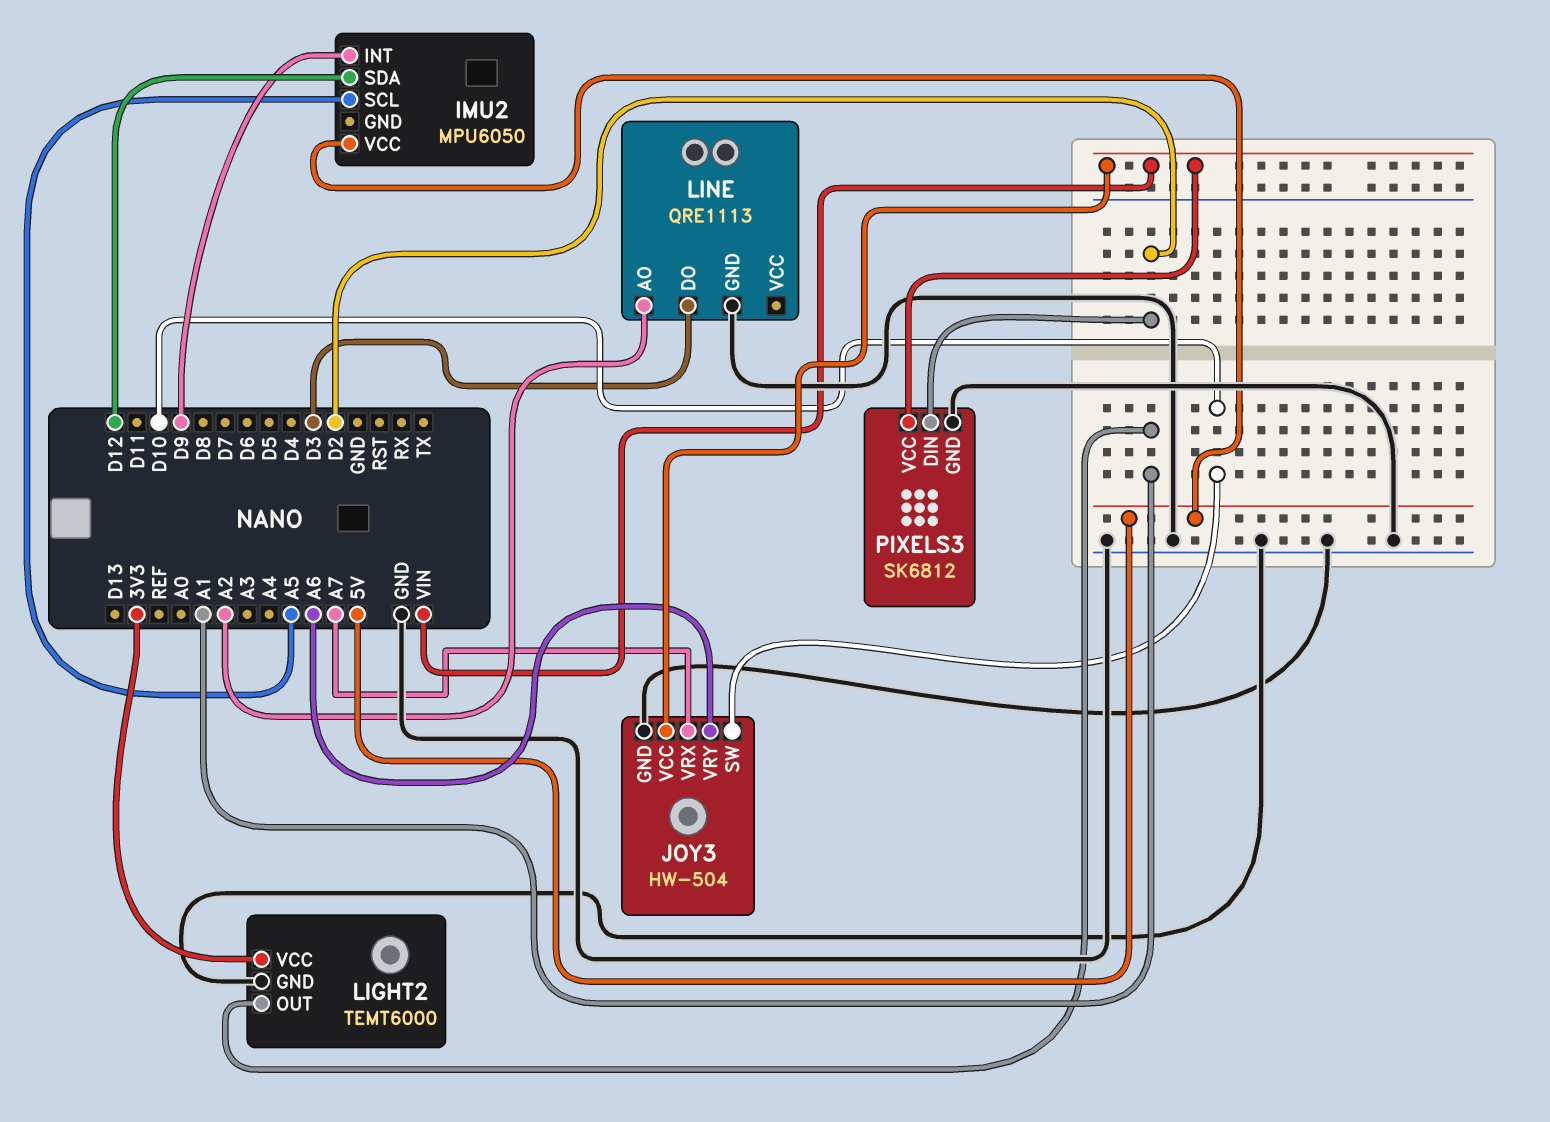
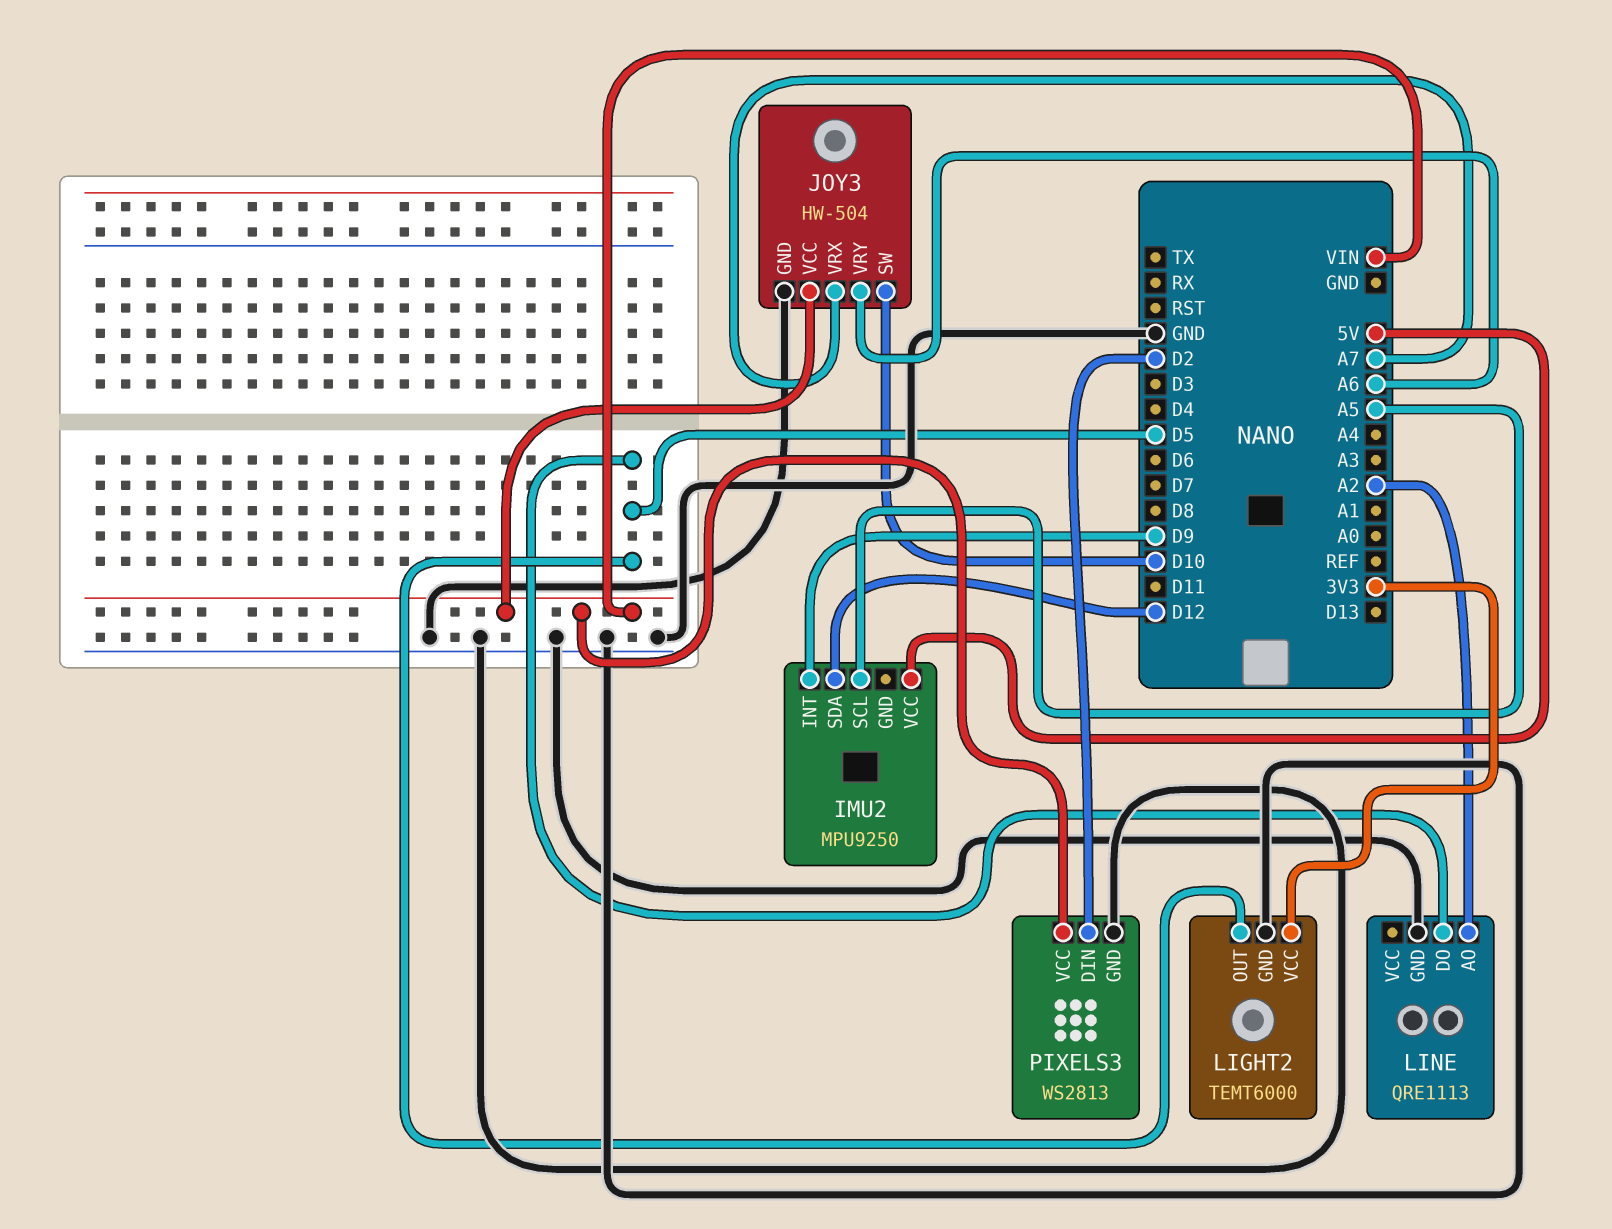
IMU2: MPU6050 -> MPU9250
LIGHT2 pin OUT: A1 -> D5
LINE pin DO: D3 -> D5
PIXELS3: SK6812 -> WS2813

